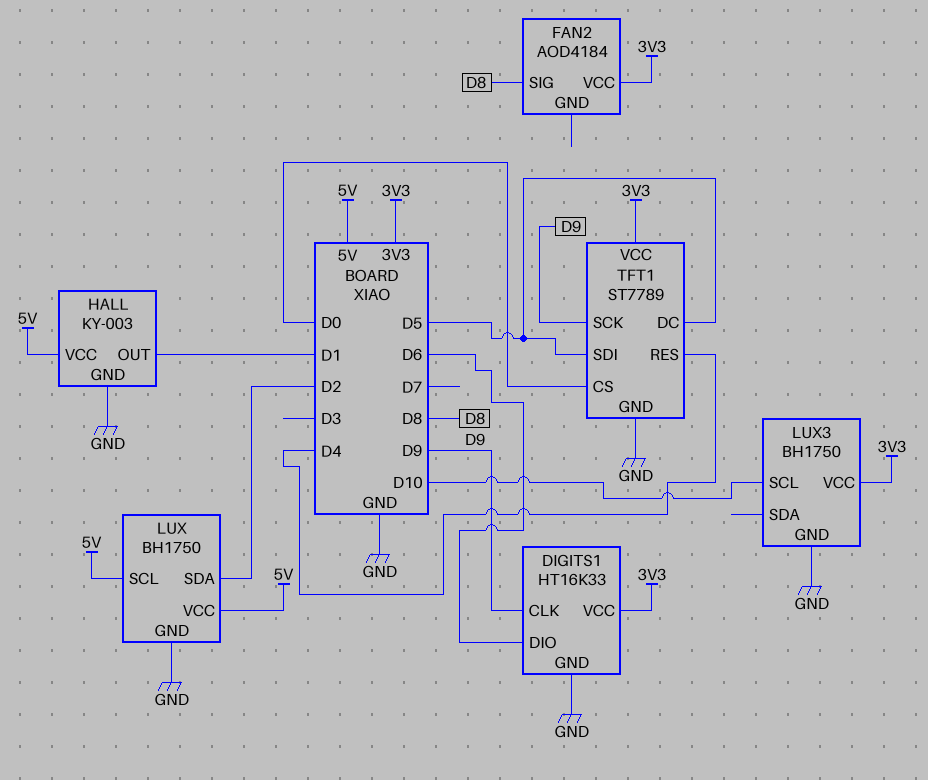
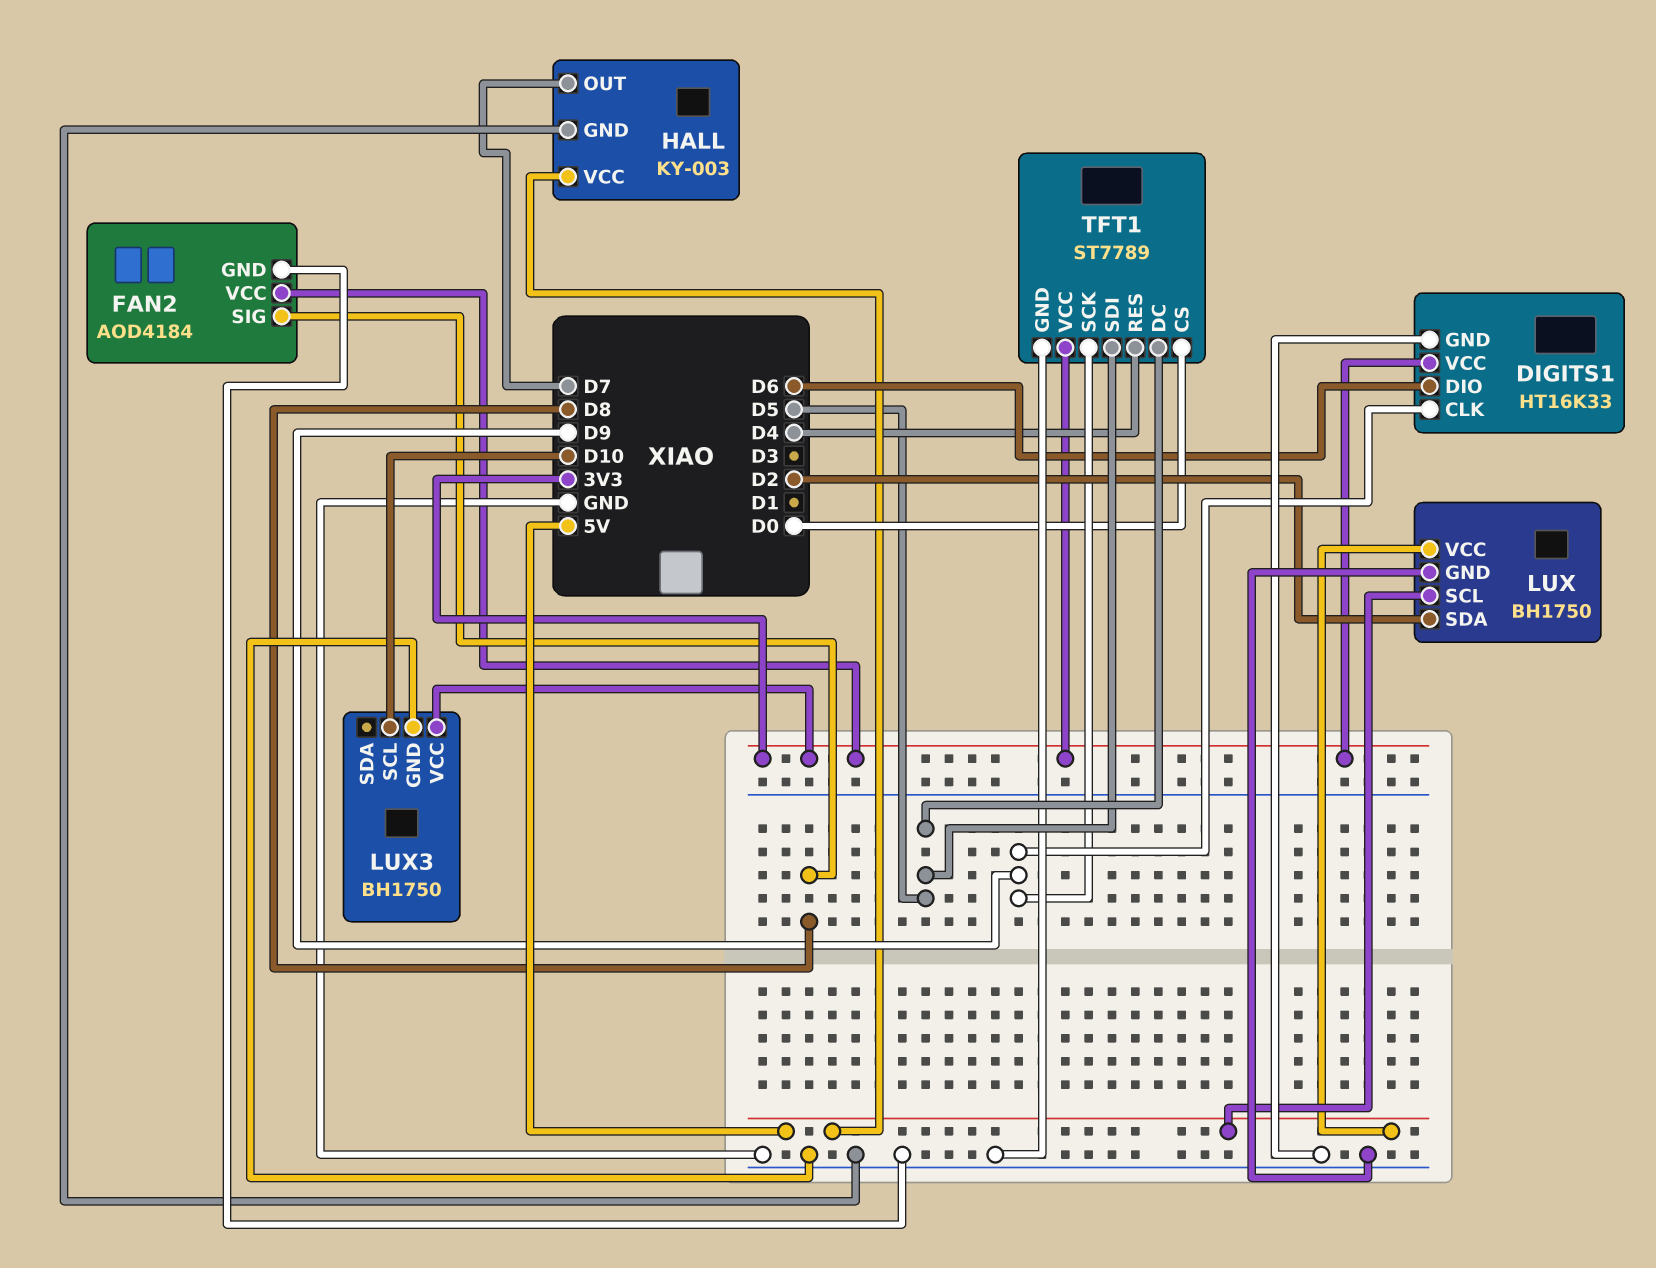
FAN2 pin GND: none -> GND
HALL pin OUT: D1 -> D7

